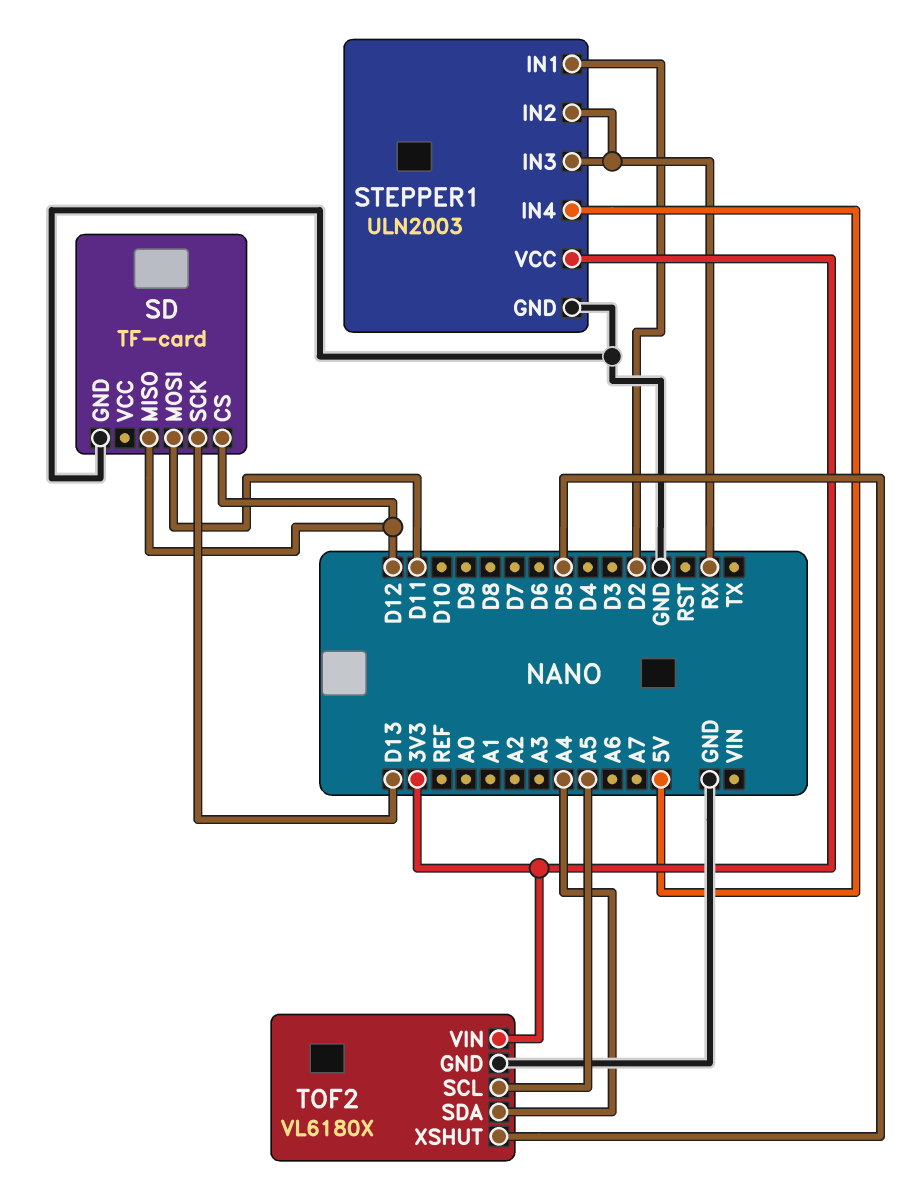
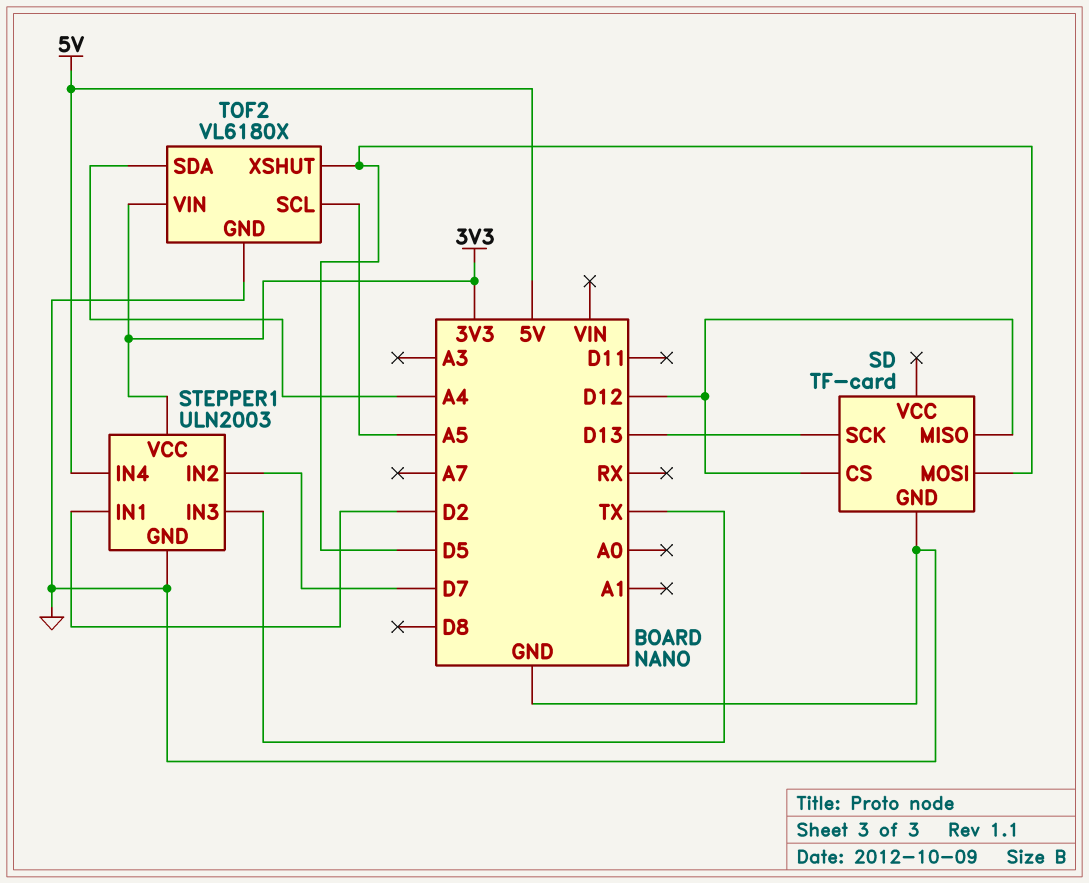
SD pin MOSI: D11 -> D5
STEPPER1 pin IN2: RX -> D7
STEPPER1 pin IN3: RX -> TX

